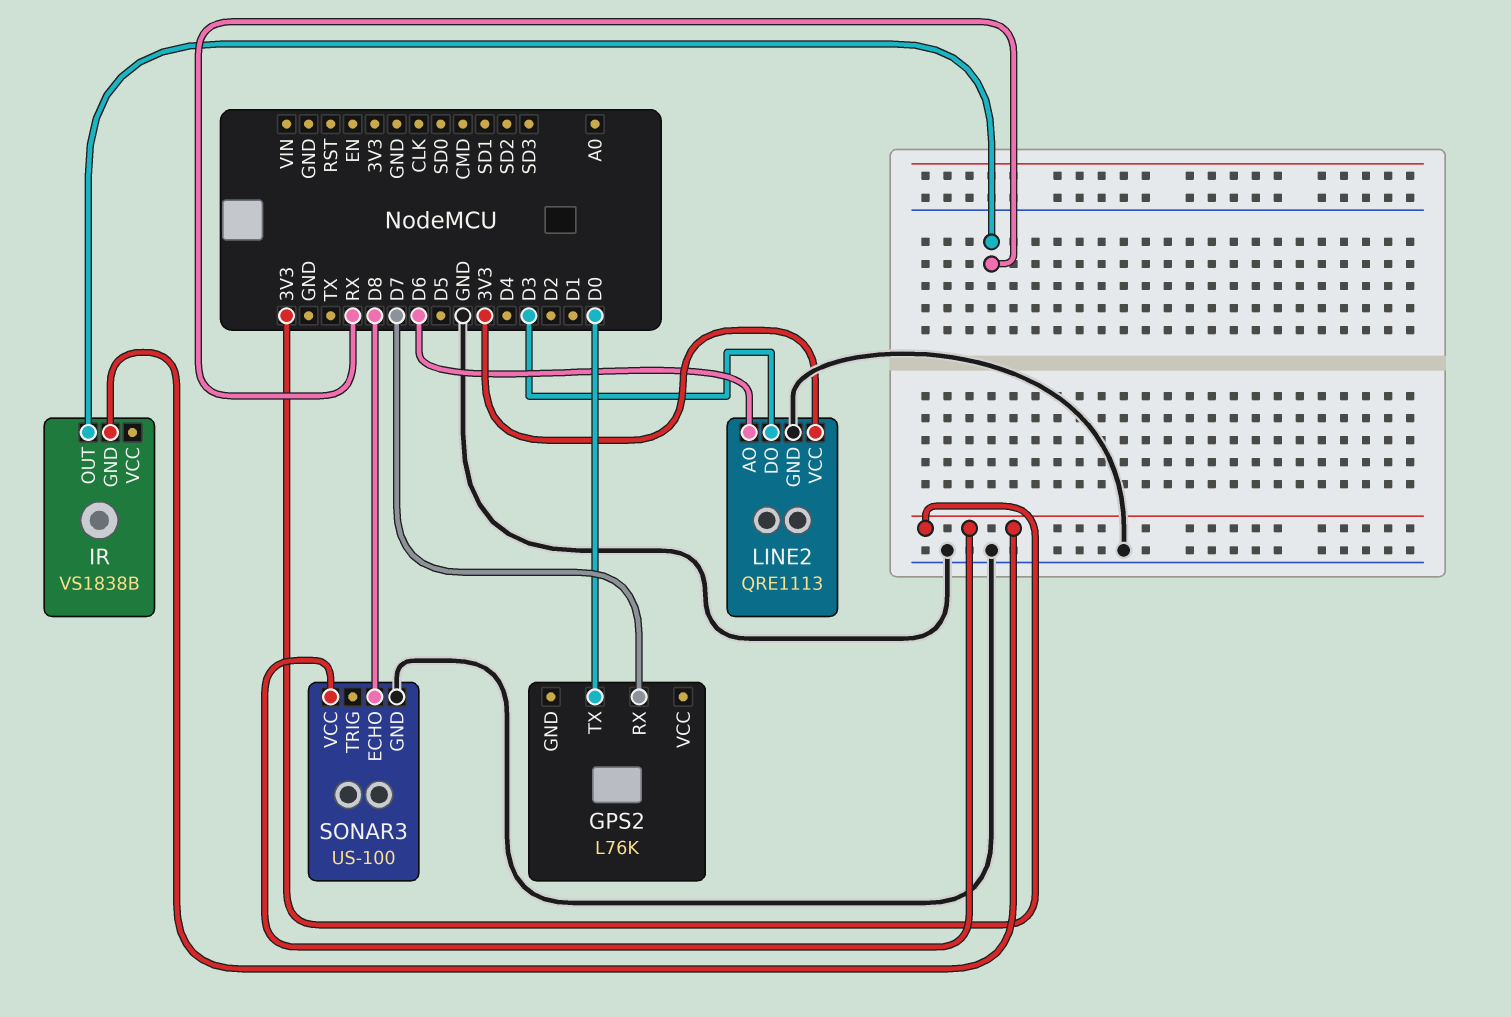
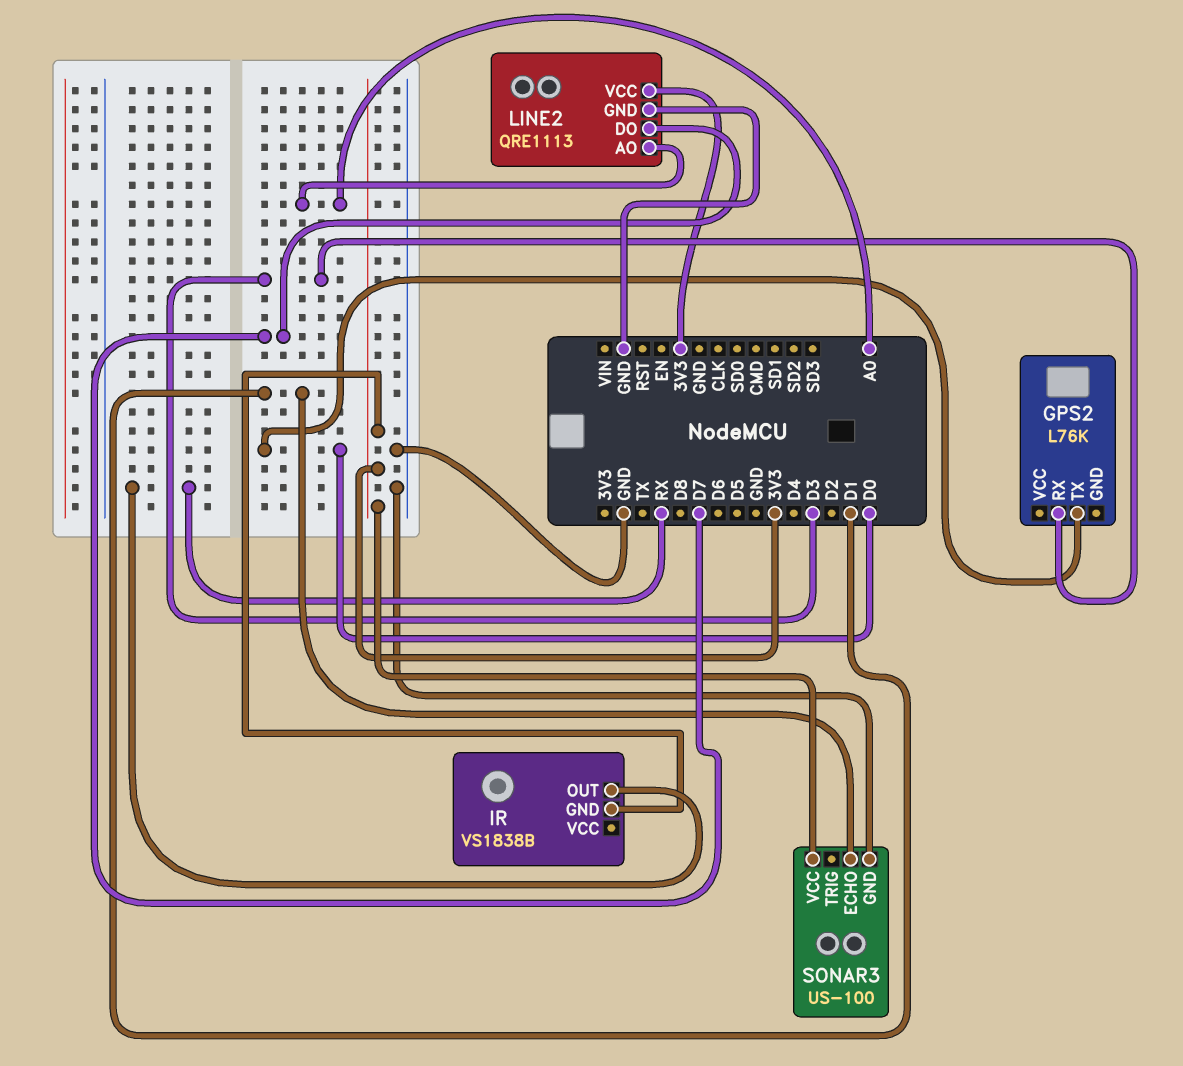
GPS2 pin RX: D7 -> D3
LINE2 pin AO: D6 -> A0
LINE2 pin DO: D3 -> D7
SONAR3 pin ECHO: D8 -> D1

